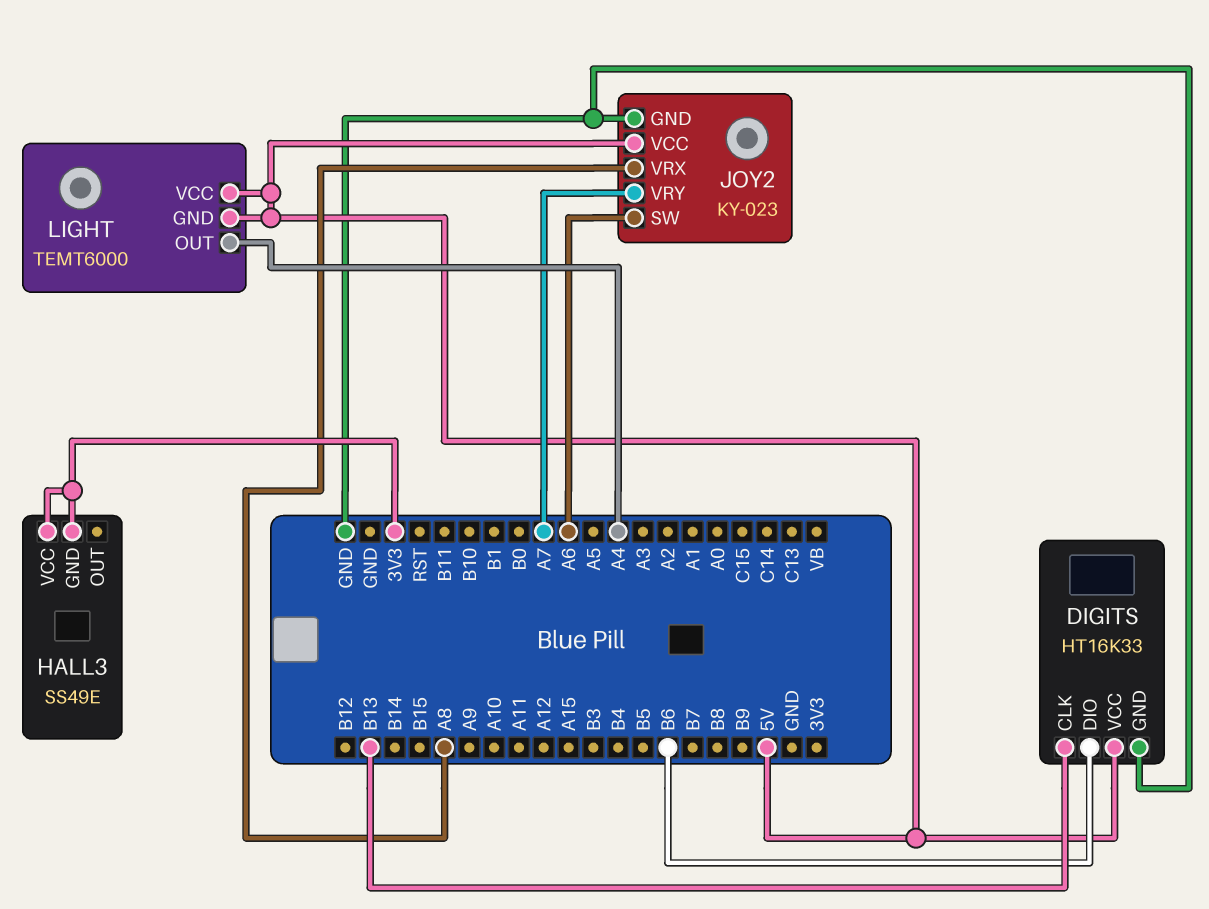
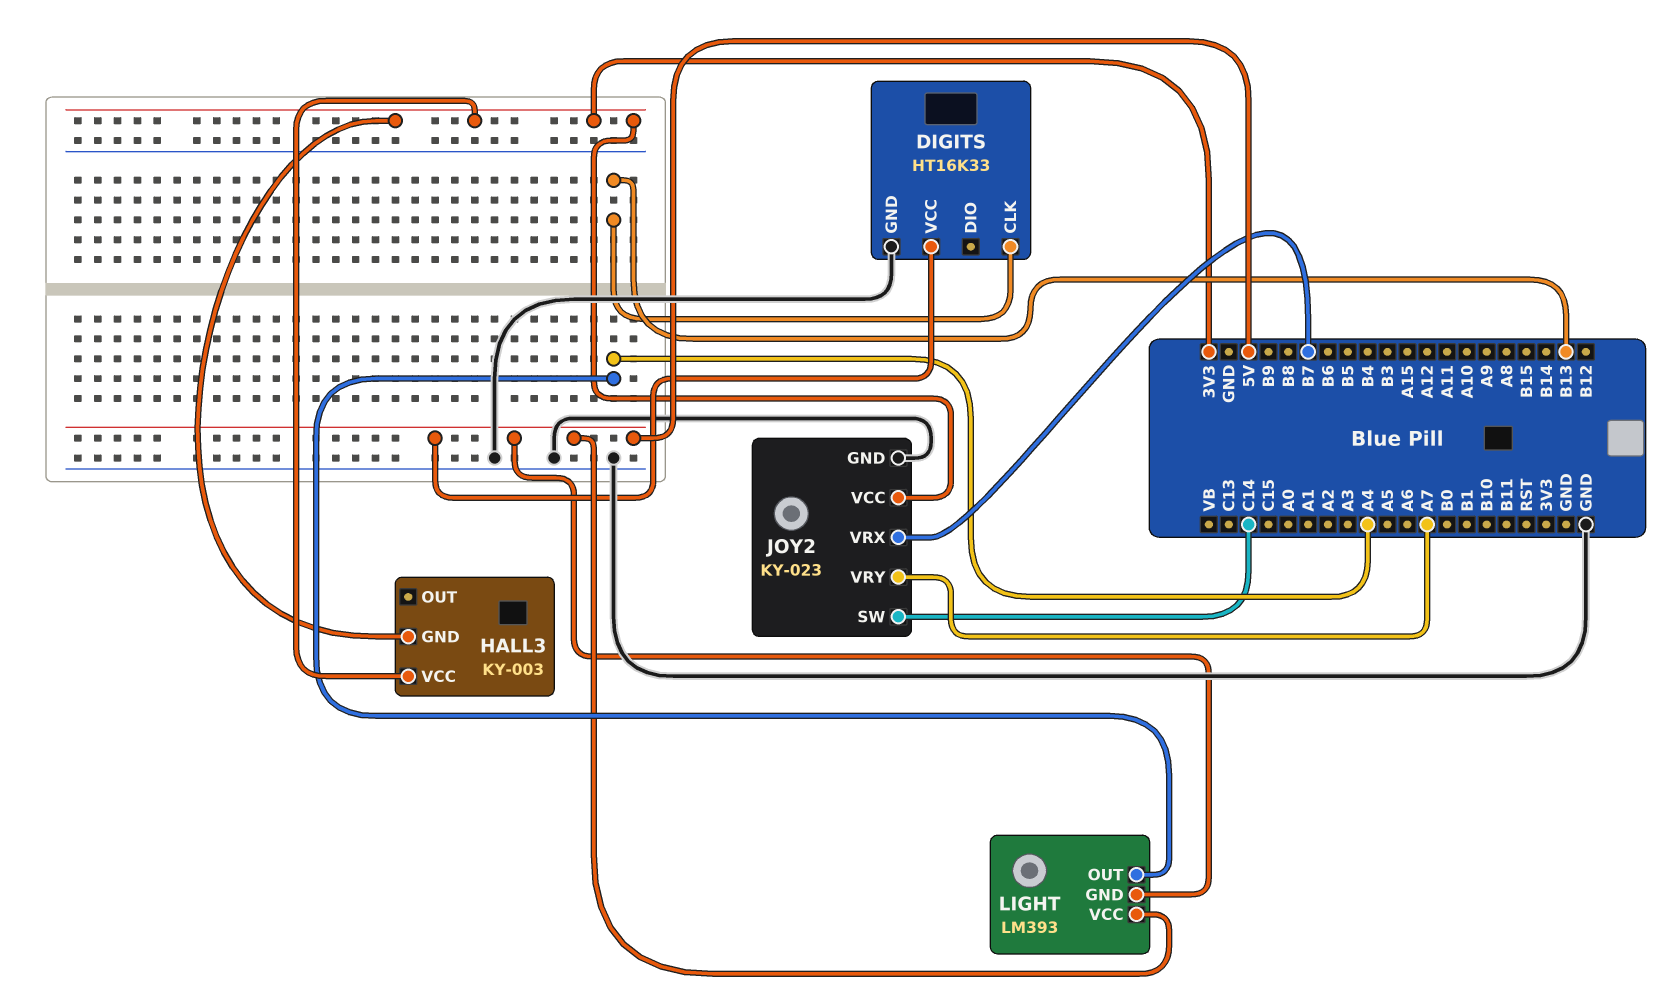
DIGITS pin DIO: B6 -> none
HALL3: SS49E -> KY-003
JOY2 pin SW: A6 -> C14
JOY2 pin VCC: 5V -> 3V3
JOY2 pin VRX: A8 -> B7
LIGHT: TEMT6000 -> LM393

